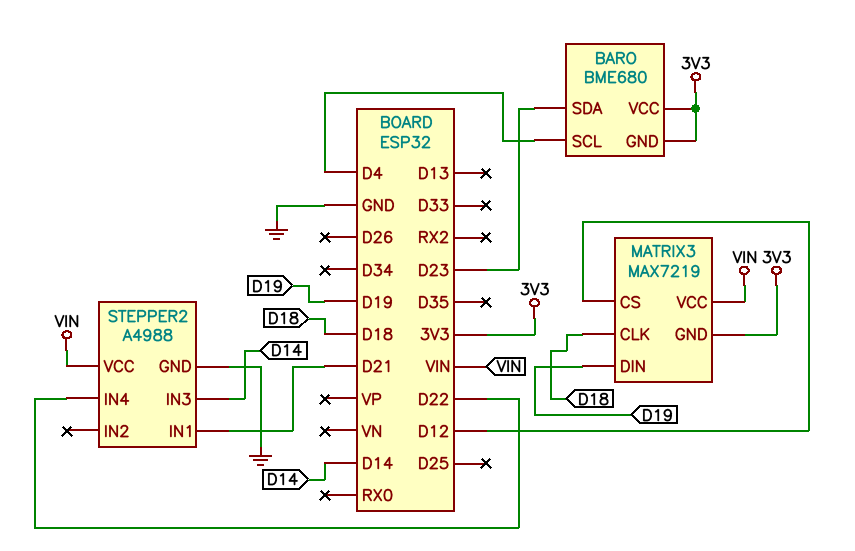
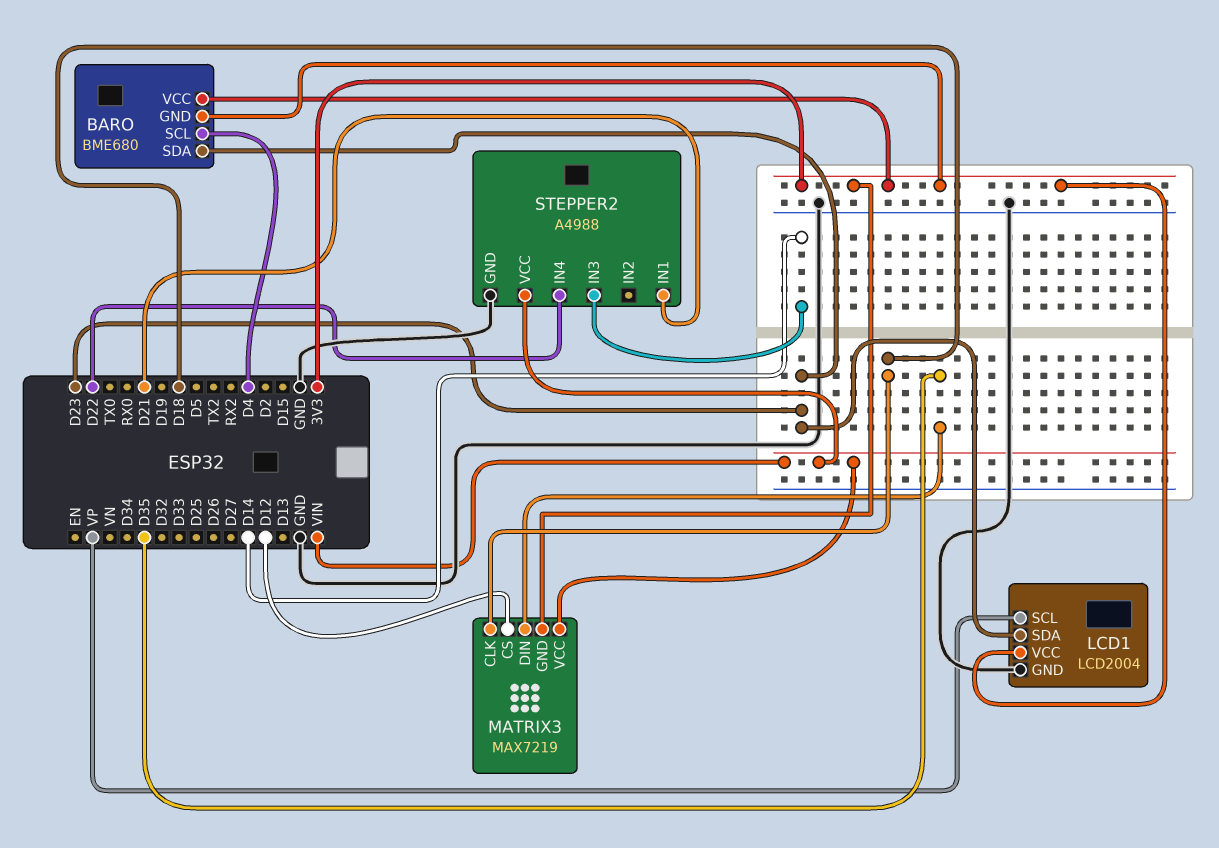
LCD1: none -> LCD2004
LCD1 pin GND: none -> GND
LCD1 pin SCL: none -> VP
LCD1 pin SDA: none -> D23
LCD1 pin VCC: none -> 3V3
MATRIX3 pin DIN: D19 -> D35

